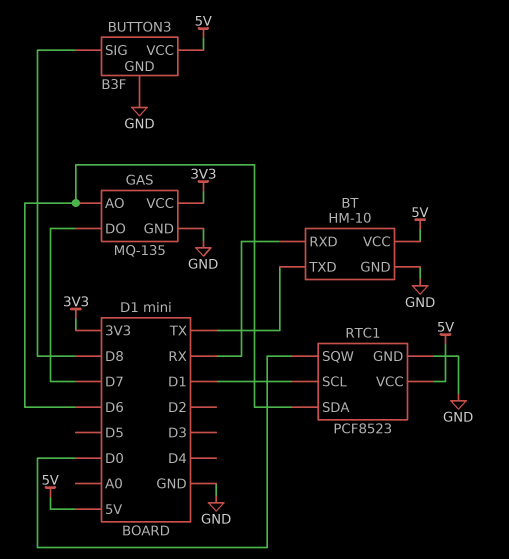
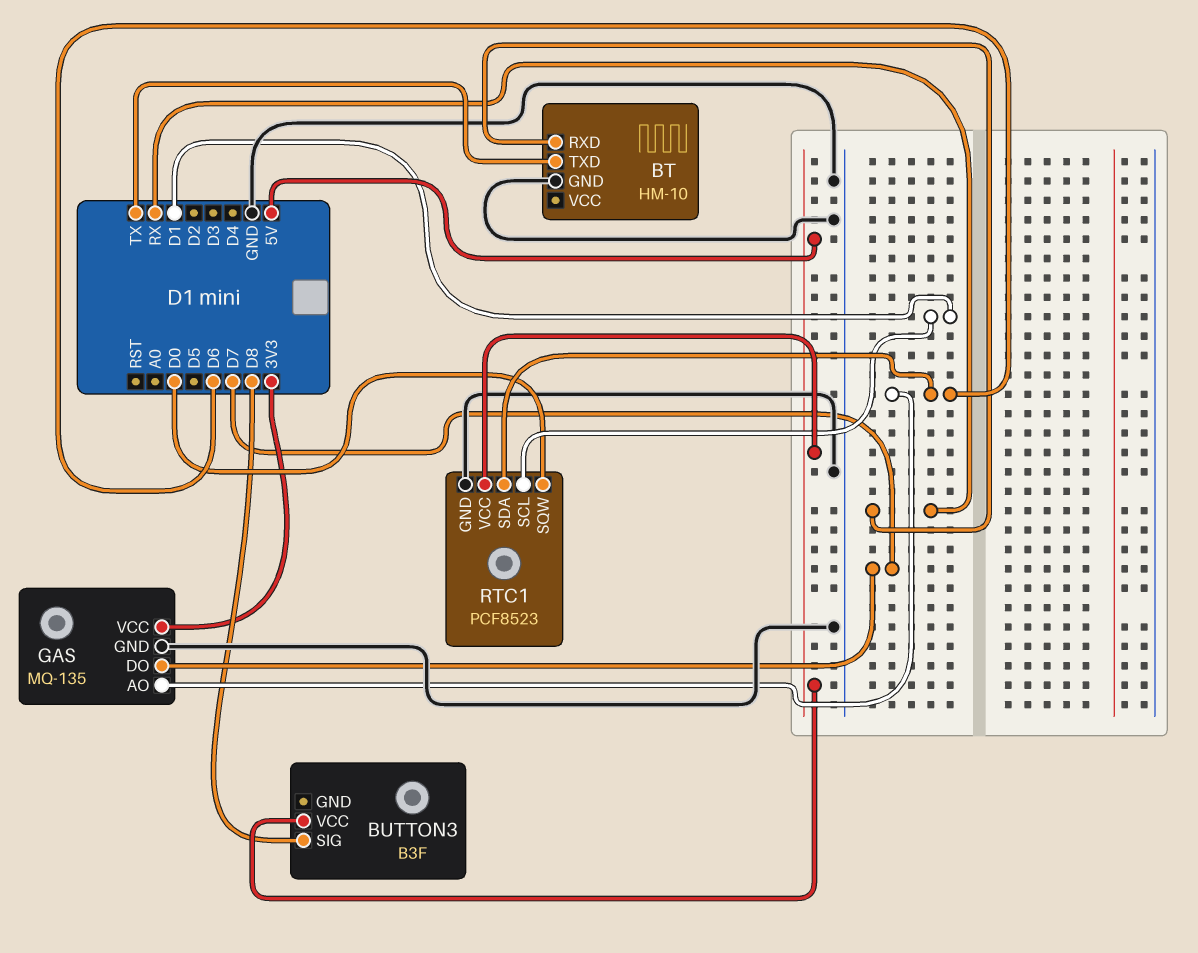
BT pin VCC: 5V -> none
BUTTON3 pin GND: GND -> none

